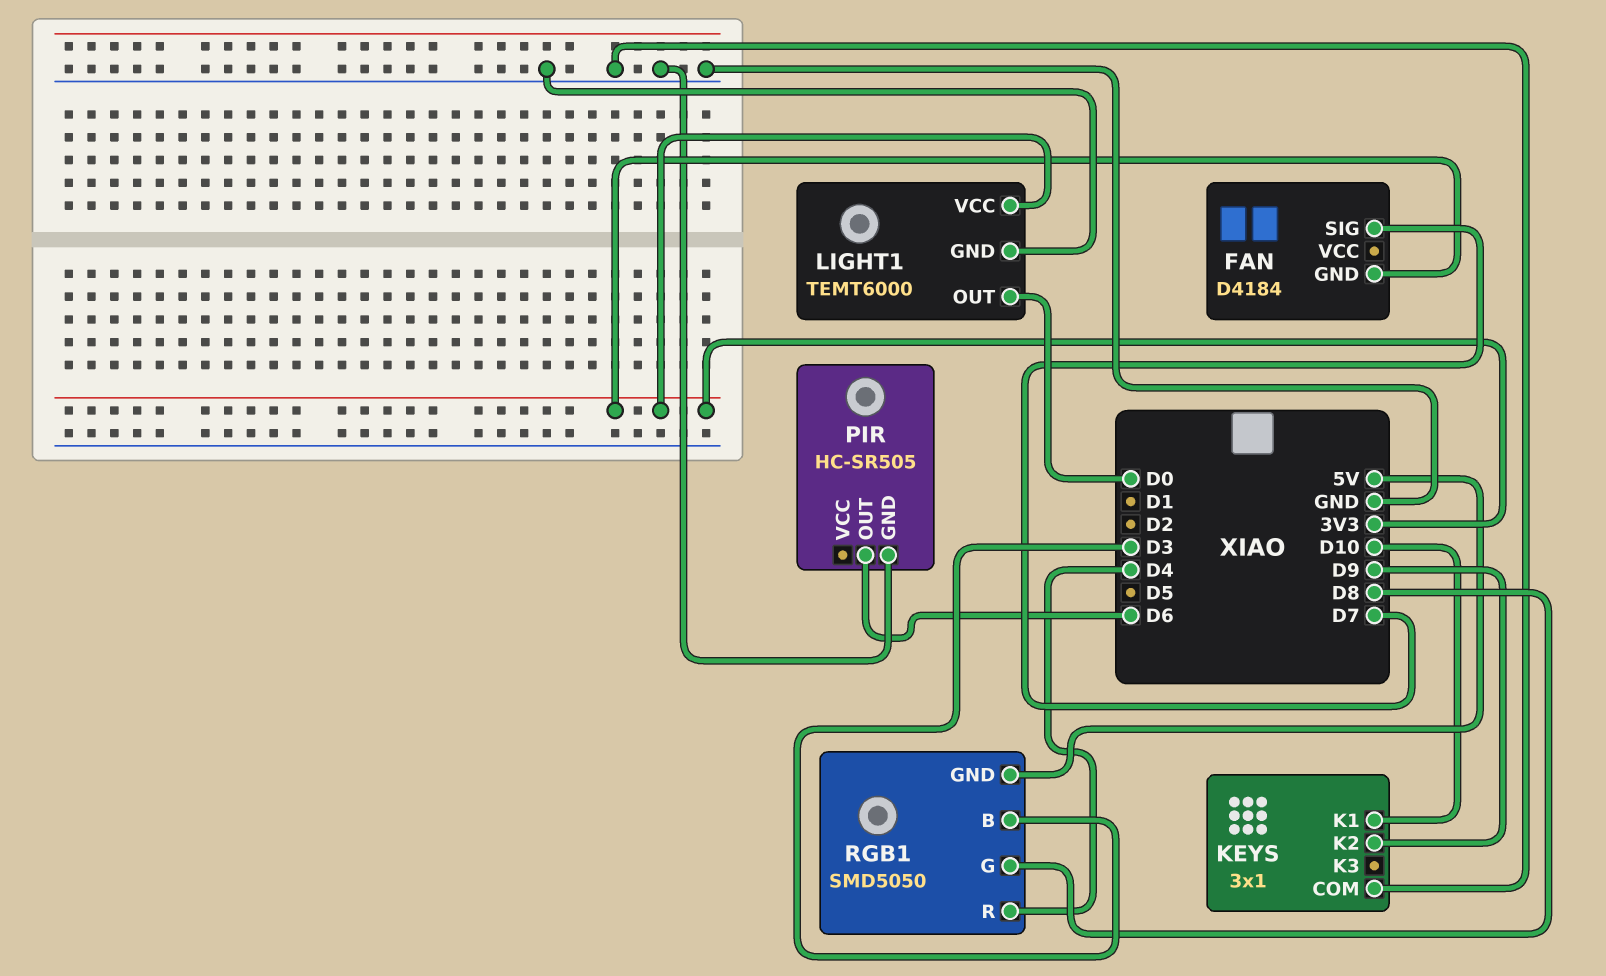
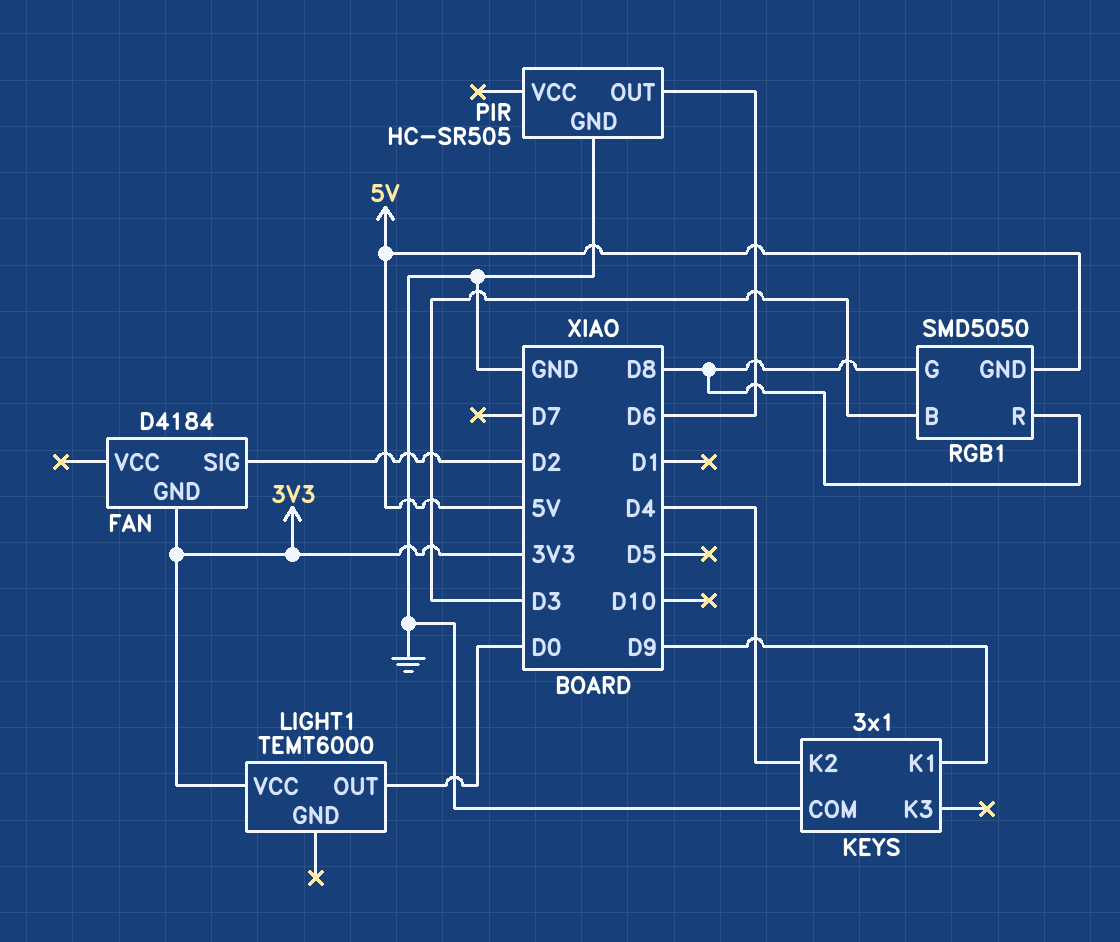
FAN pin SIG: D7 -> D2
KEYS pin K1: D10 -> D9
KEYS pin K2: D9 -> D4
LIGHT1 pin GND: GND -> none
RGB1 pin R: D4 -> D8

